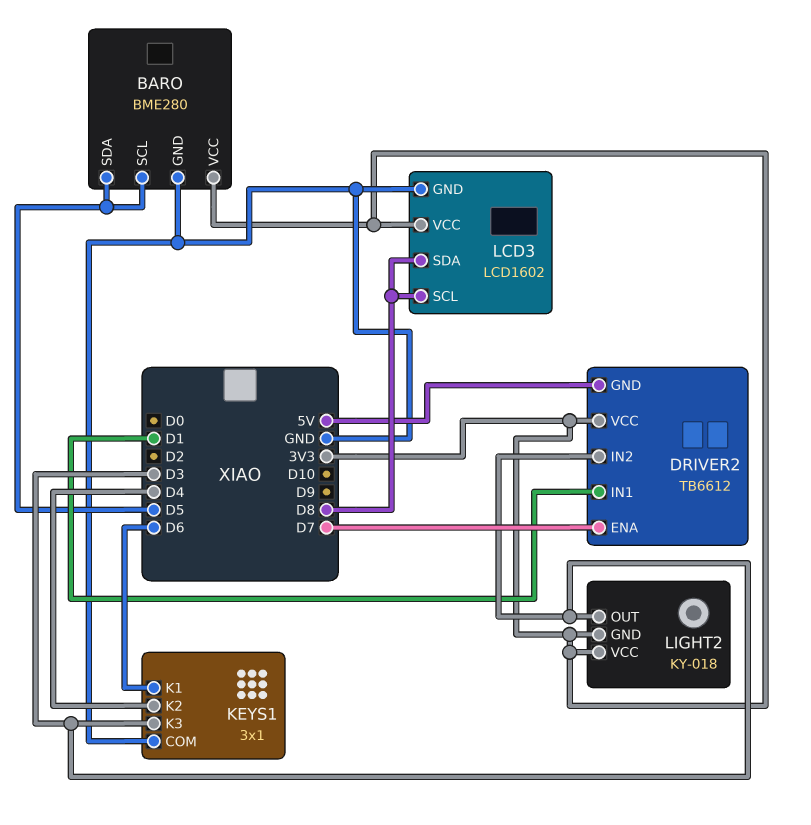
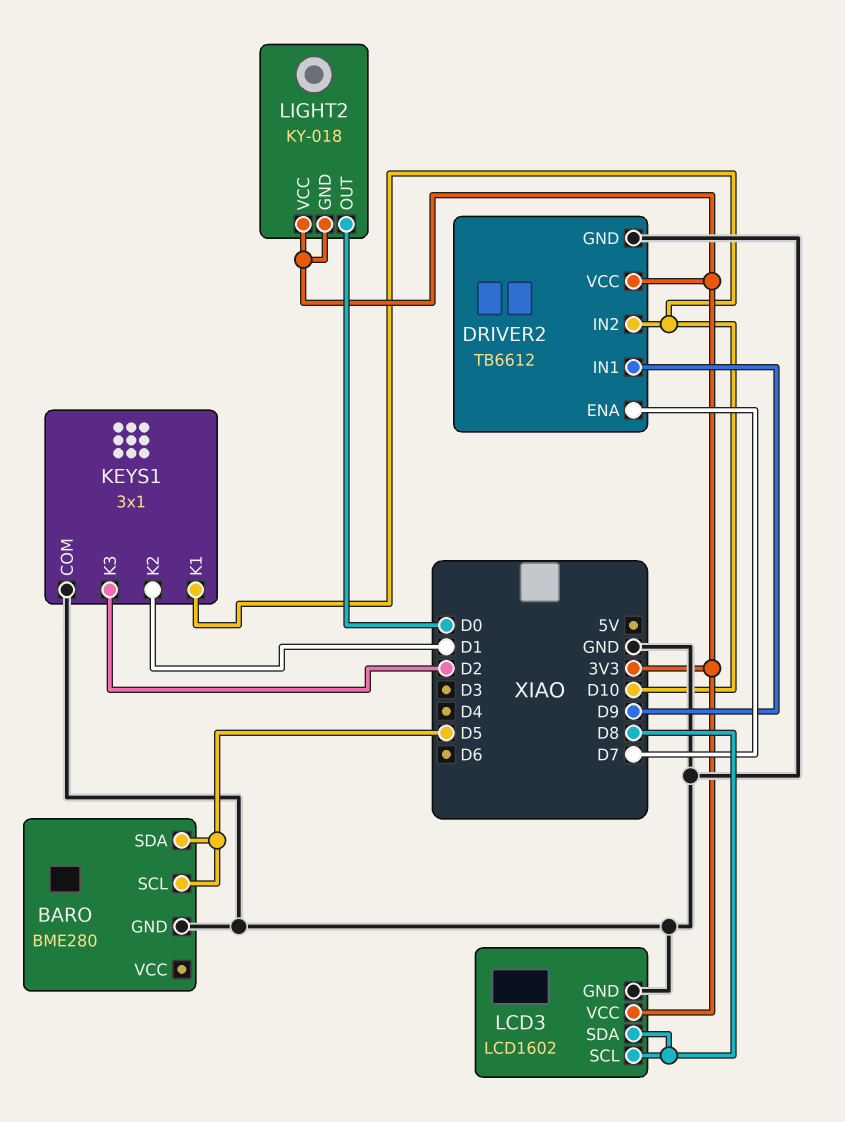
BARO pin VCC: 3V3 -> none
DRIVER2 pin GND: 5V -> GND
DRIVER2 pin IN1: D1 -> D9
DRIVER2 pin IN2: D3 -> D10
KEYS1 pin K1: D6 -> D10
KEYS1 pin K2: D4 -> D1
KEYS1 pin K3: D3 -> D2
LIGHT2 pin OUT: D3 -> D0

